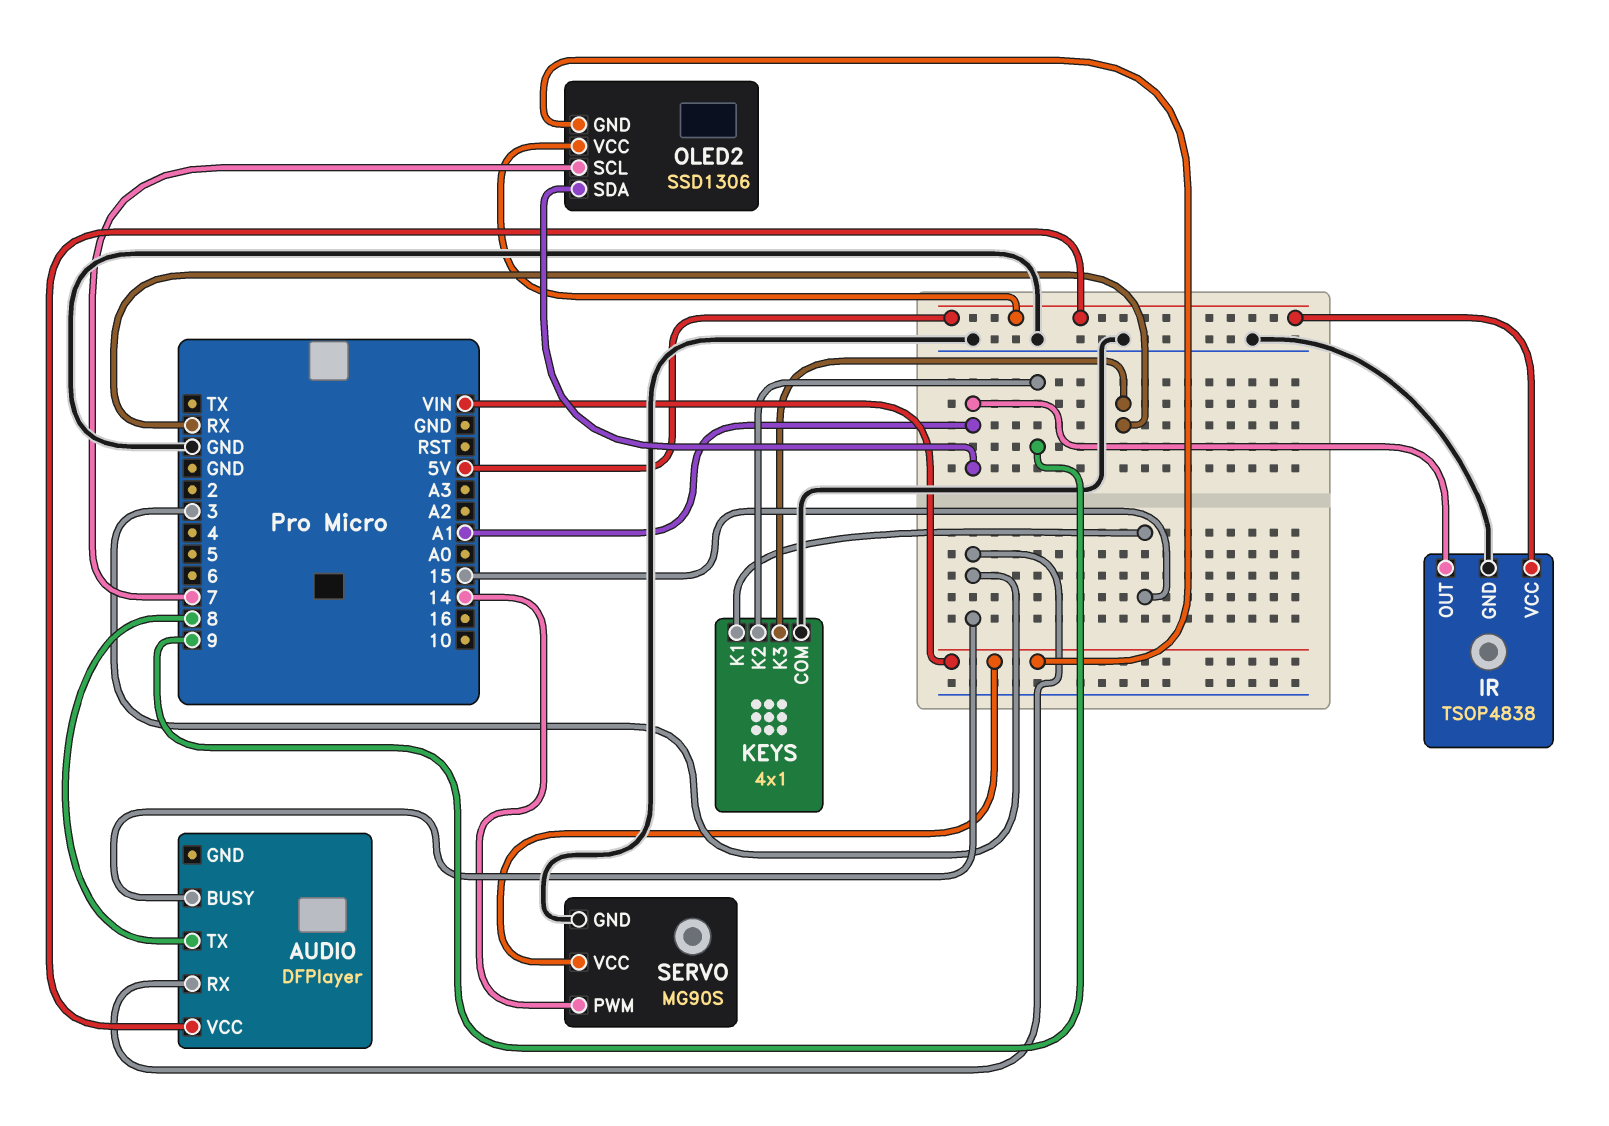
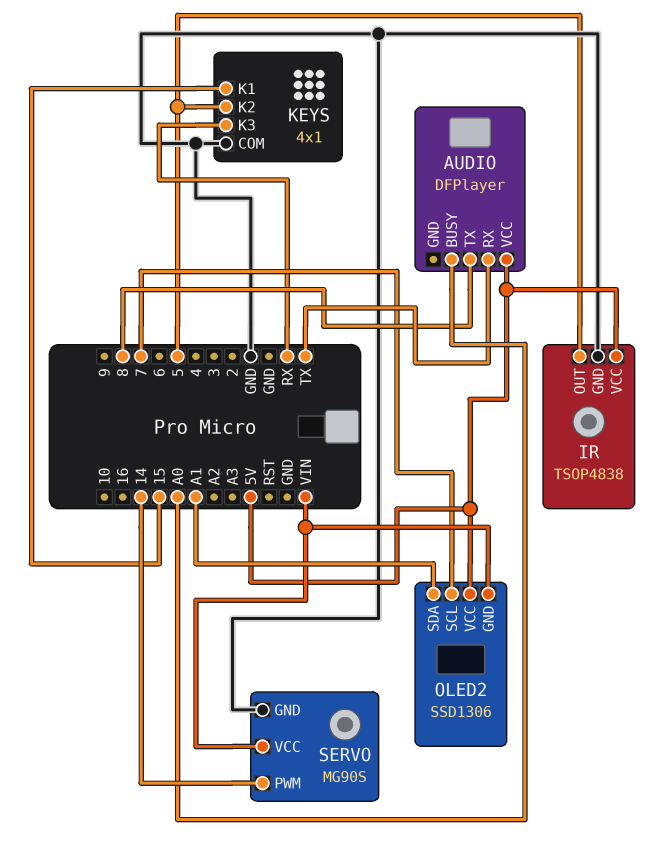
AUDIO pin BUSY: 3 -> A0
AUDIO pin RX: 3 -> TX
IR pin OUT: A1 -> 5
KEYS pin K2: 9 -> 5

